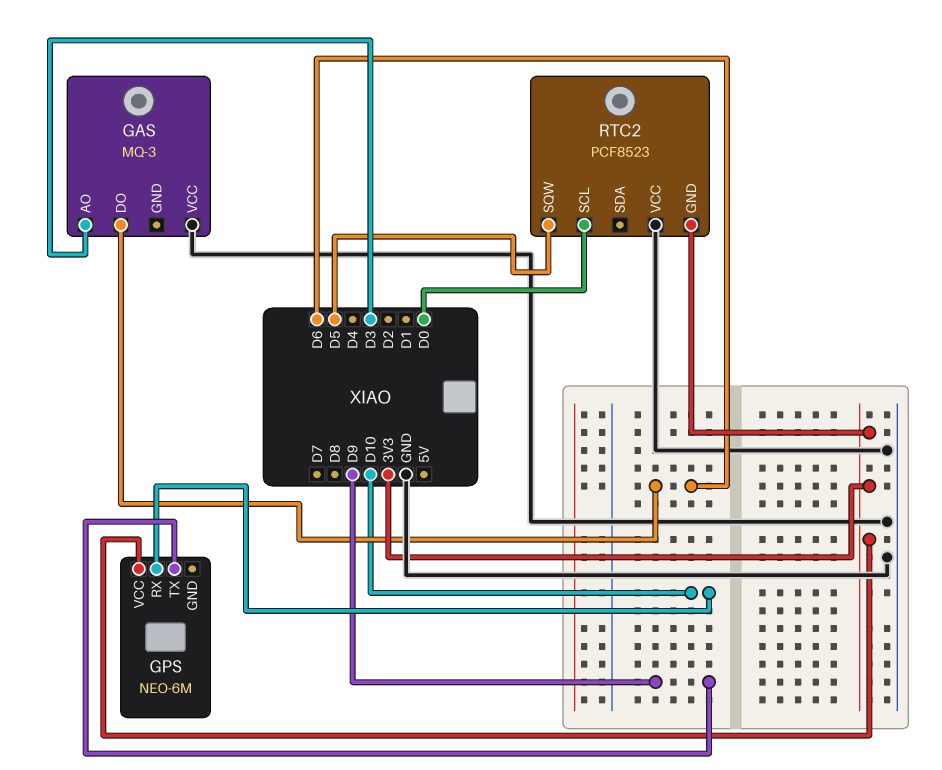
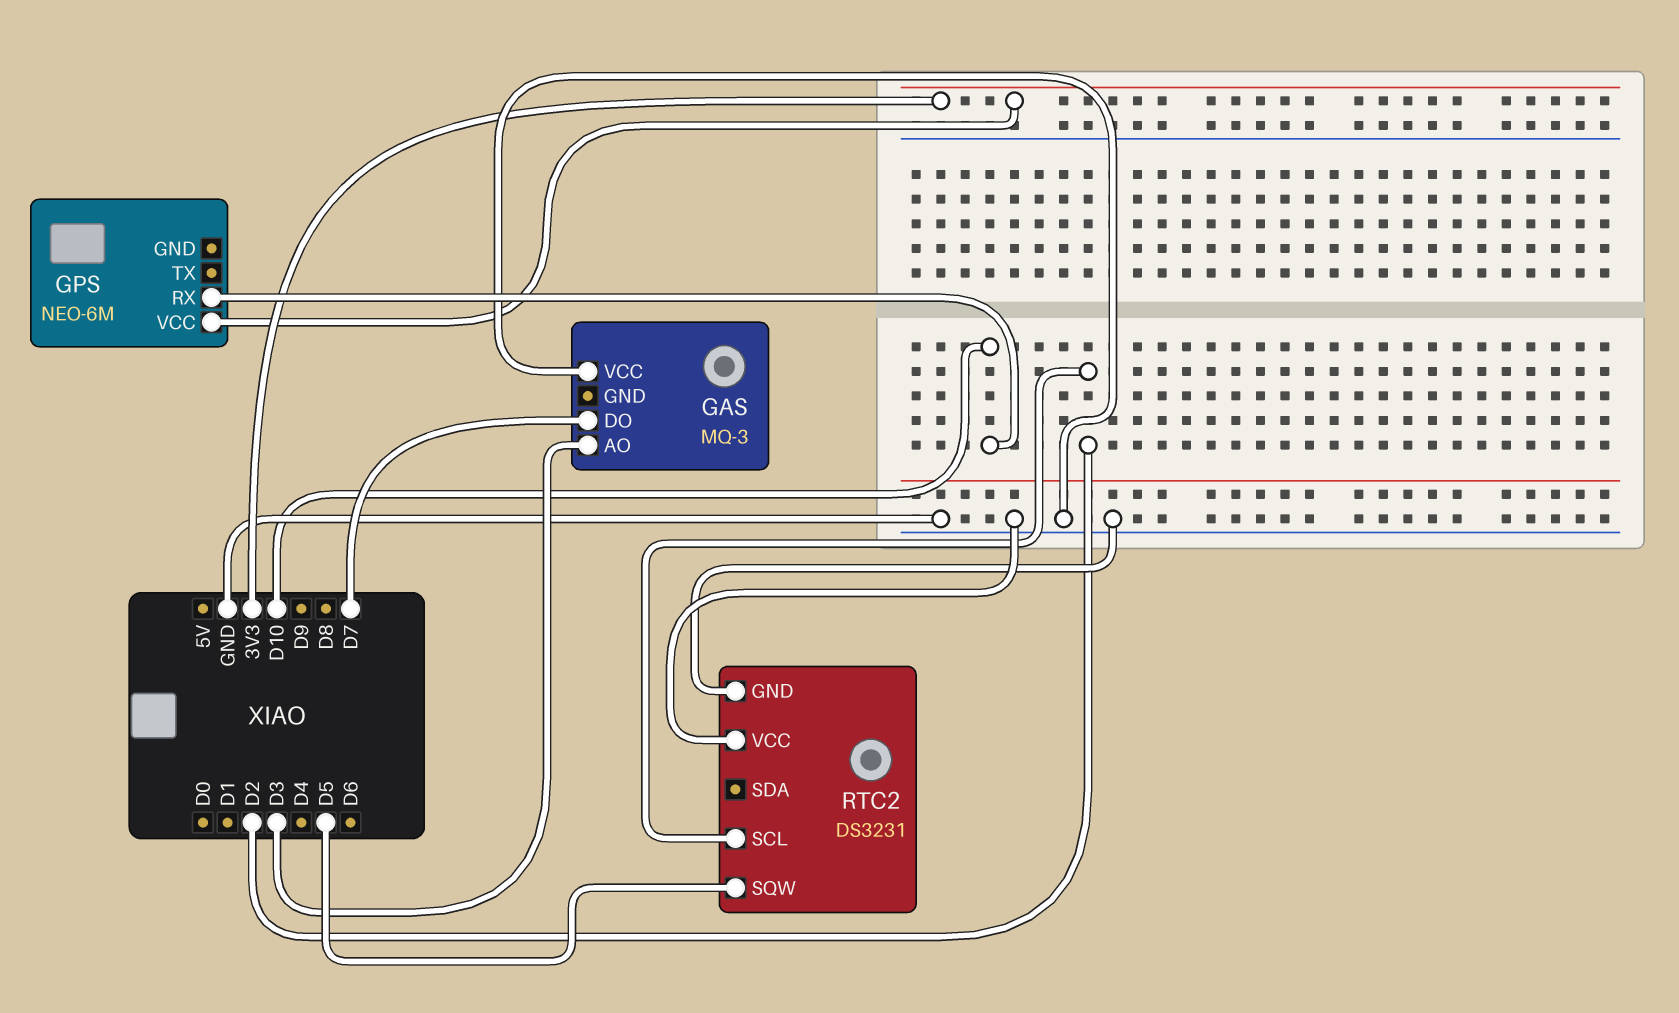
GAS pin DO: D6 -> D7
GPS pin TX: D9 -> none
RTC2: PCF8523 -> DS3231
RTC2 pin GND: 3V3 -> GND
RTC2 pin SCL: D0 -> D2

